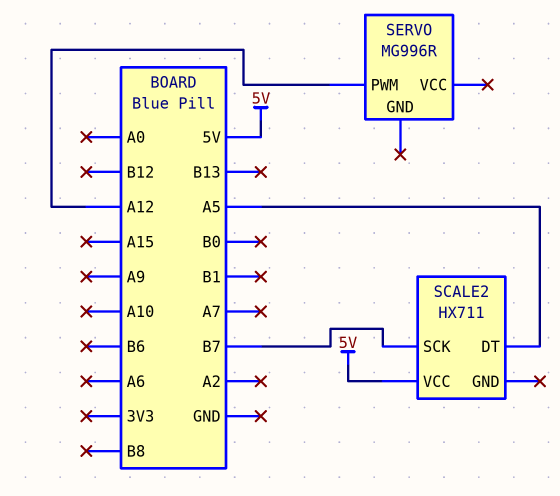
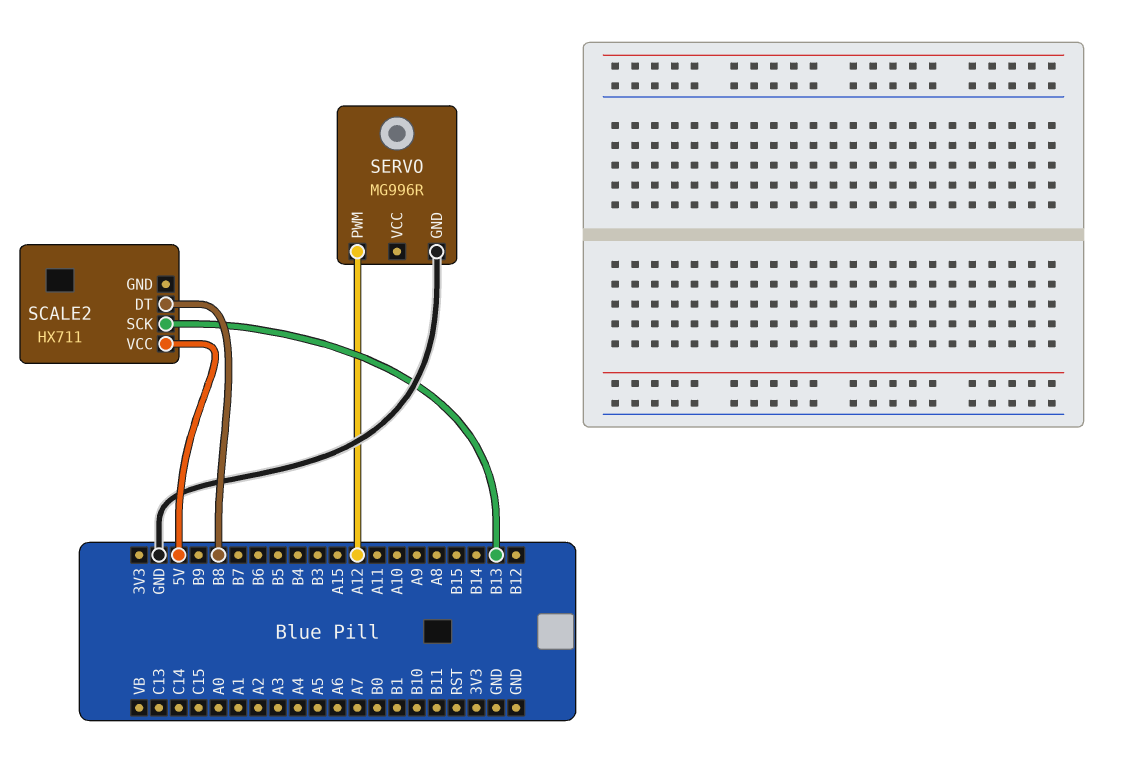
SCALE2 pin DT: A5 -> B8
SCALE2 pin SCK: B7 -> B13
SERVO pin GND: none -> GND

